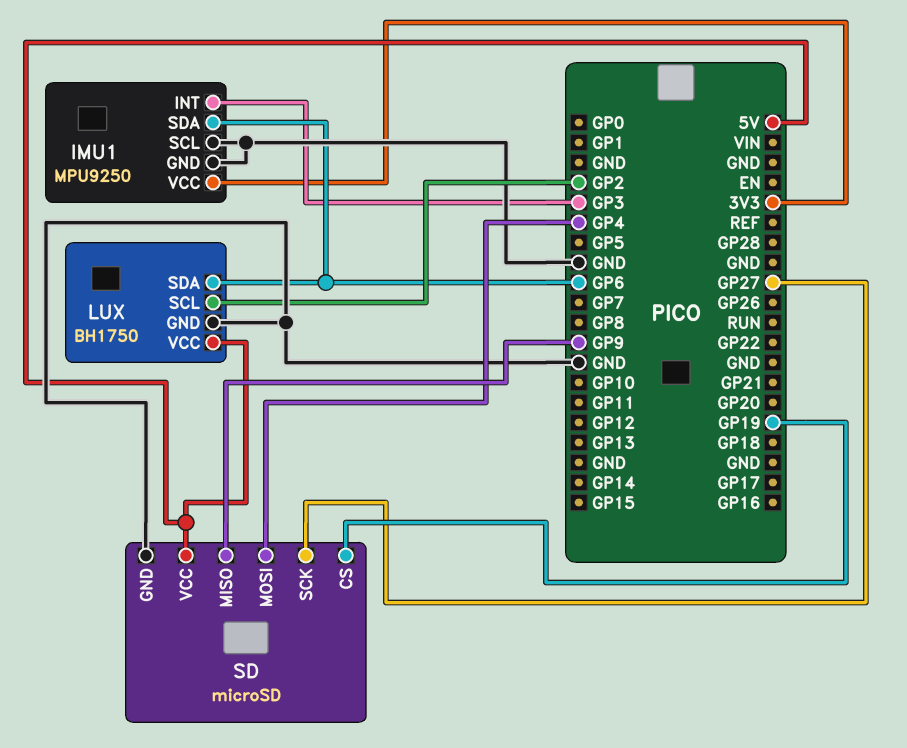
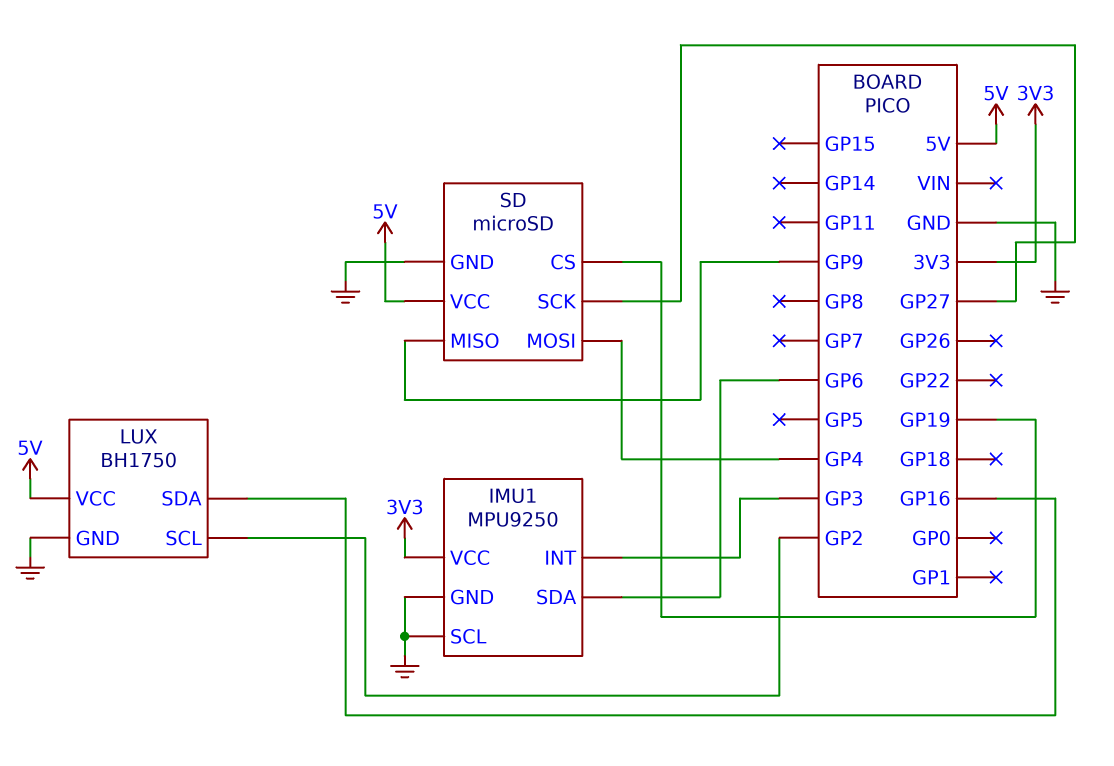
LUX pin SDA: GP6 -> GP16

